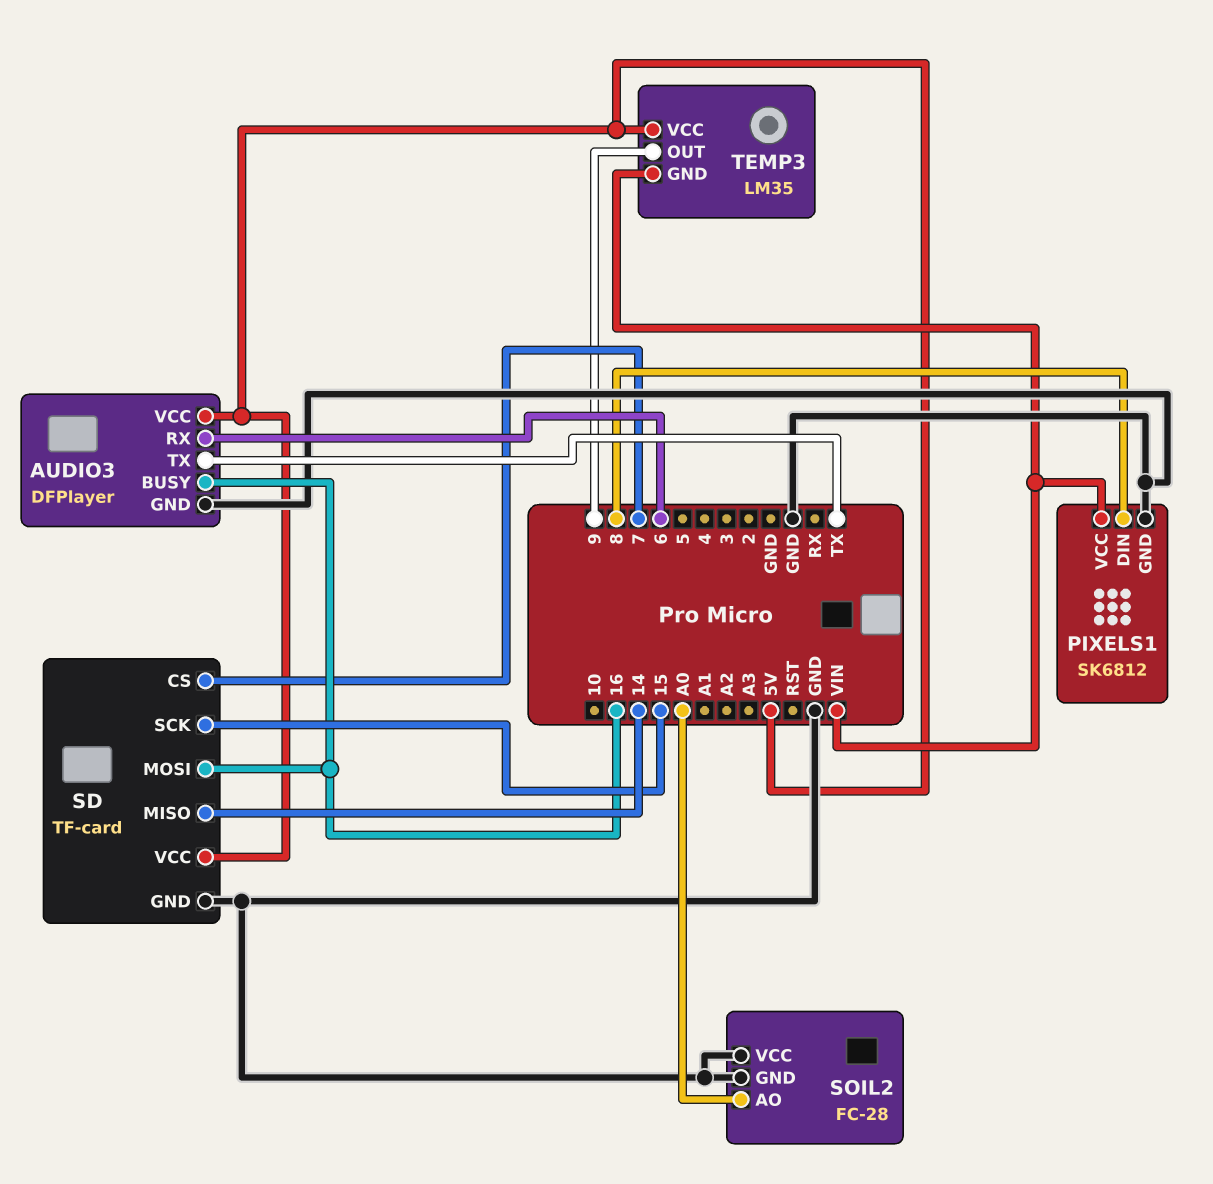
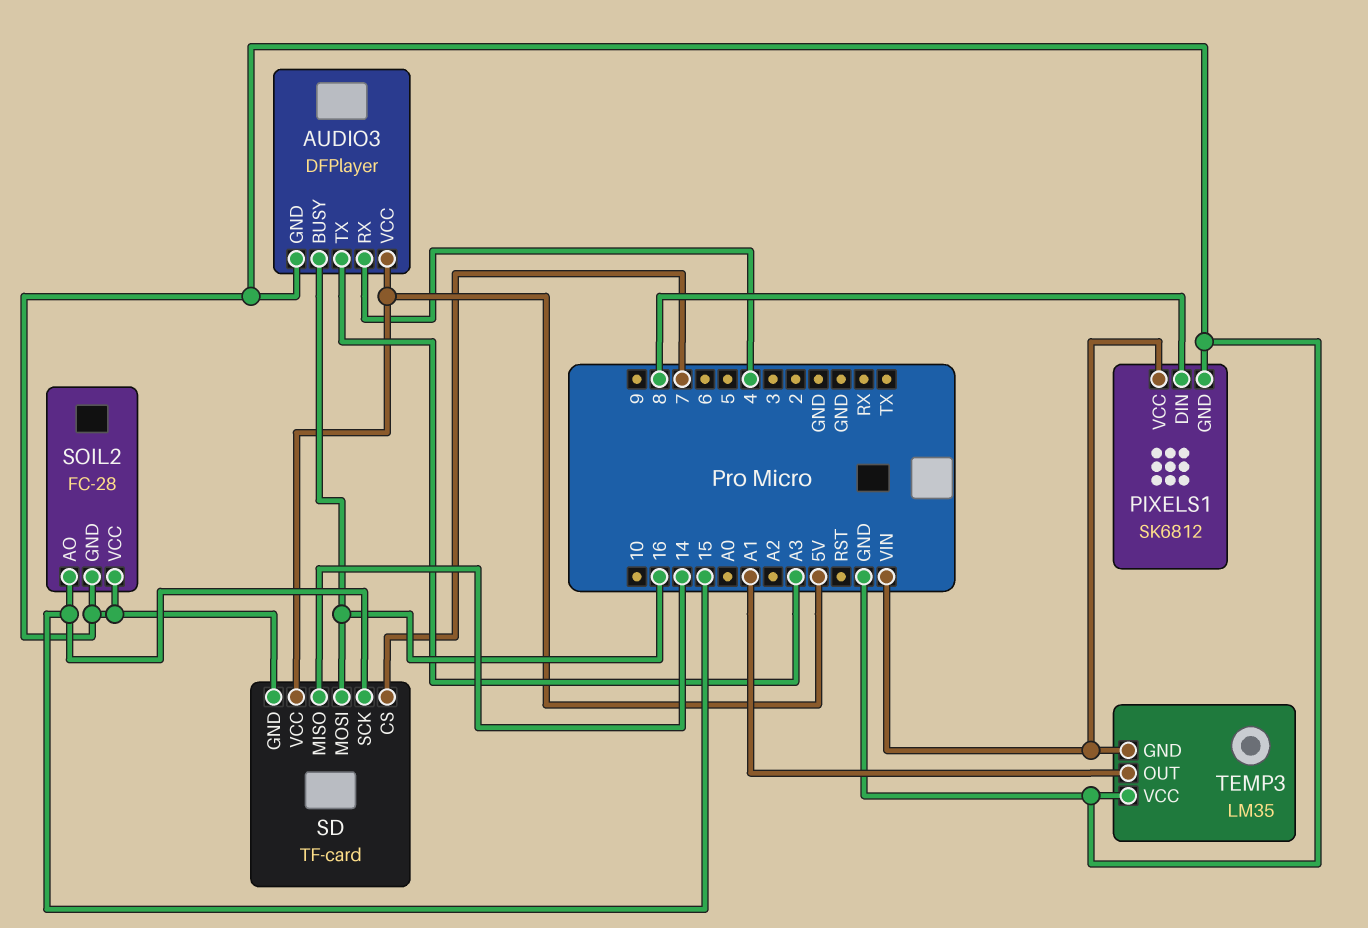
AUDIO3 pin RX: 6 -> 4
AUDIO3 pin TX: TX -> A3
SOIL2 pin AO: A0 -> 15
TEMP3 pin OUT: 9 -> A1
TEMP3 pin VCC: 5V -> GND

